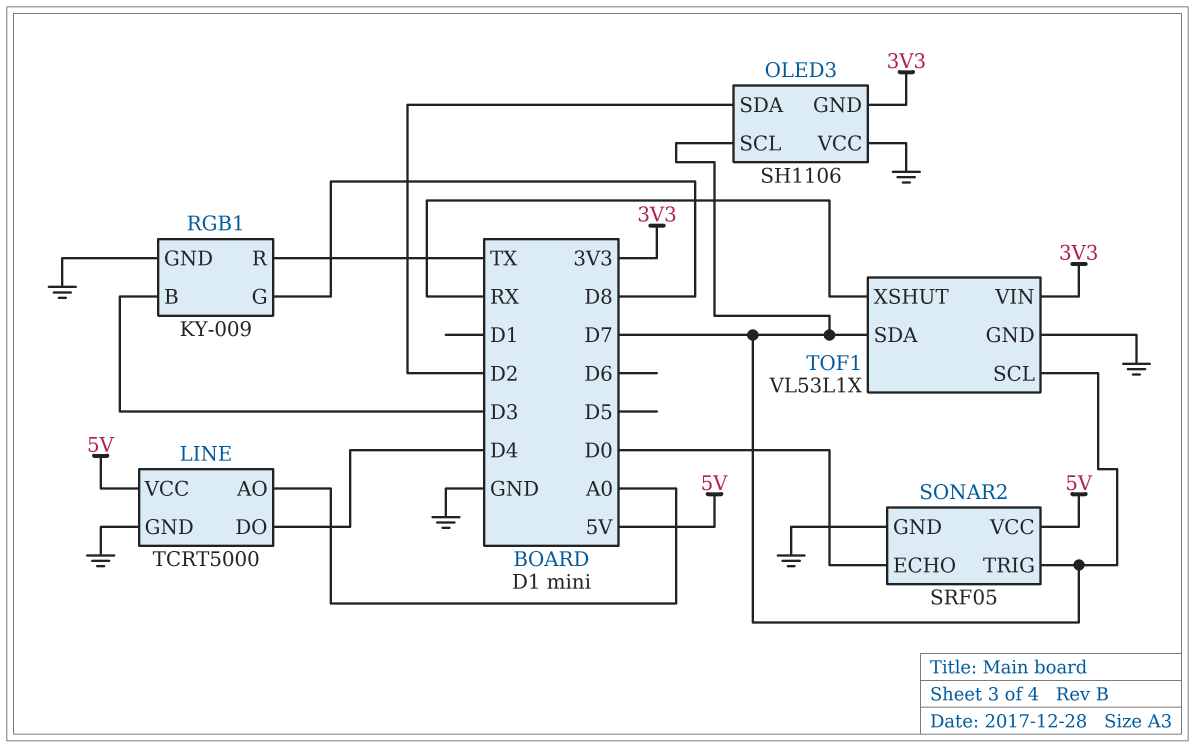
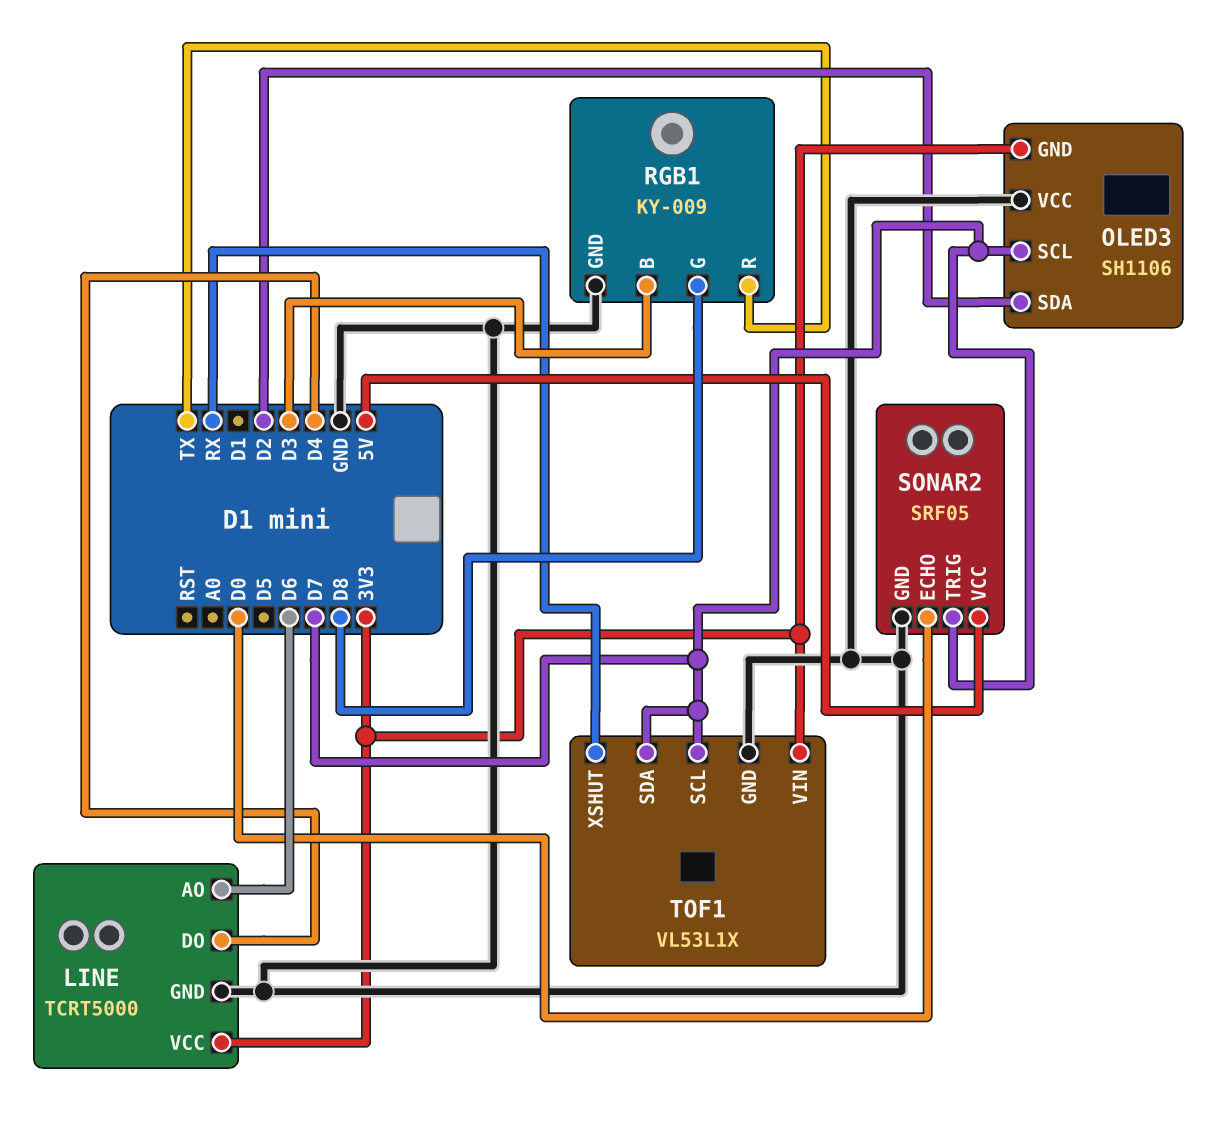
LINE pin AO: A0 -> D6
LINE pin VCC: 5V -> 3V3

